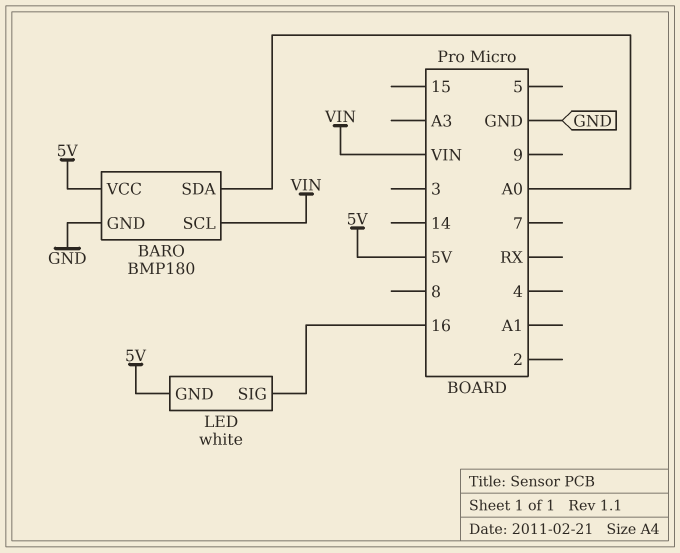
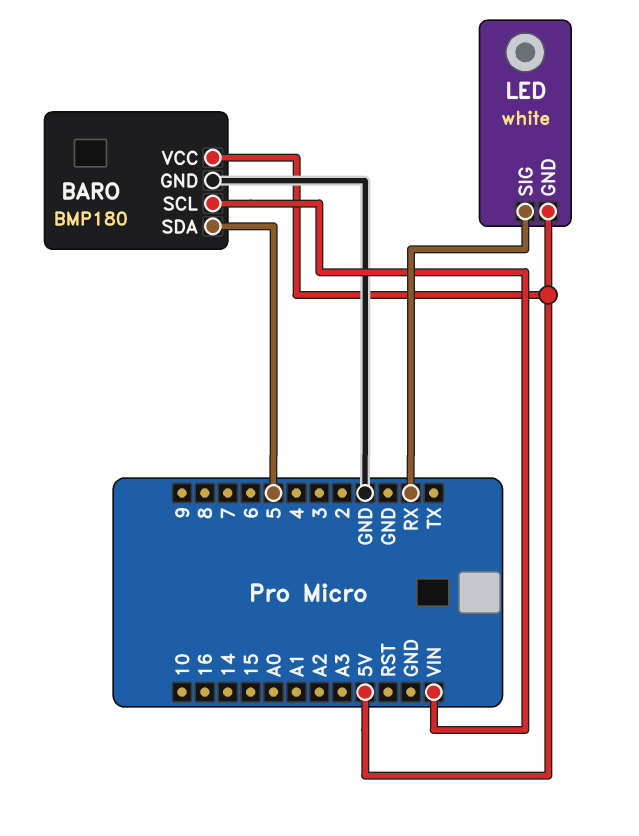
BARO pin SDA: A0 -> 5
LED pin SIG: 16 -> RX

